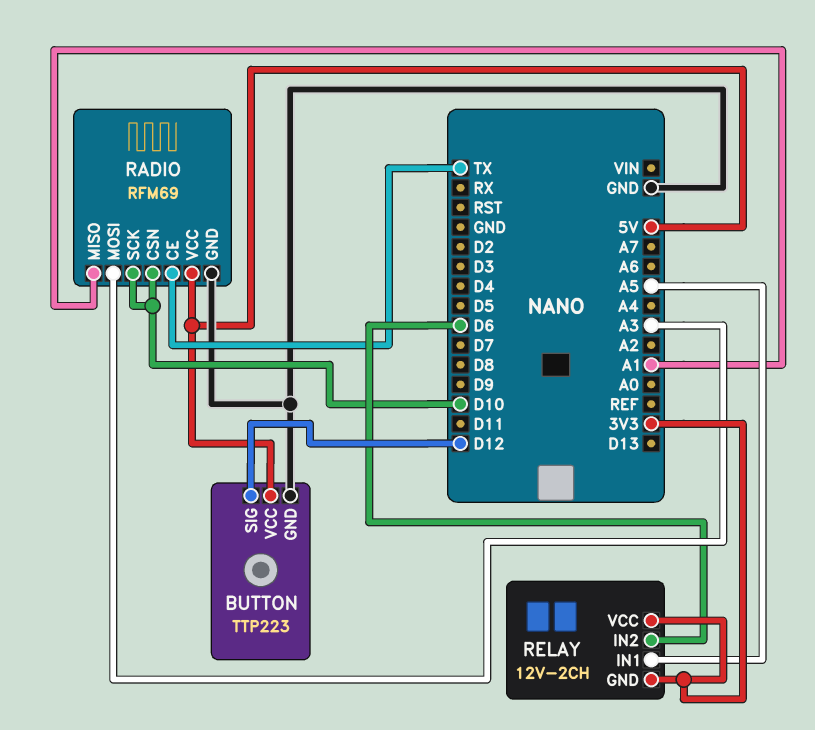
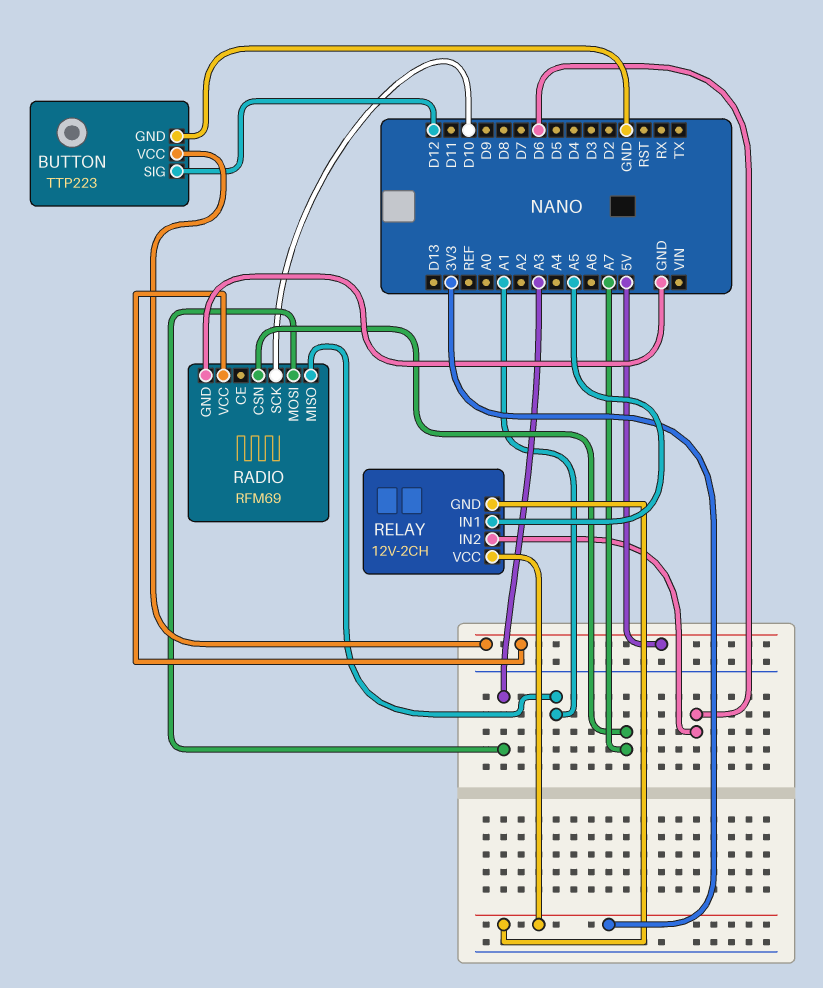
RADIO pin CE: TX -> none
RADIO pin CSN: D10 -> A7

